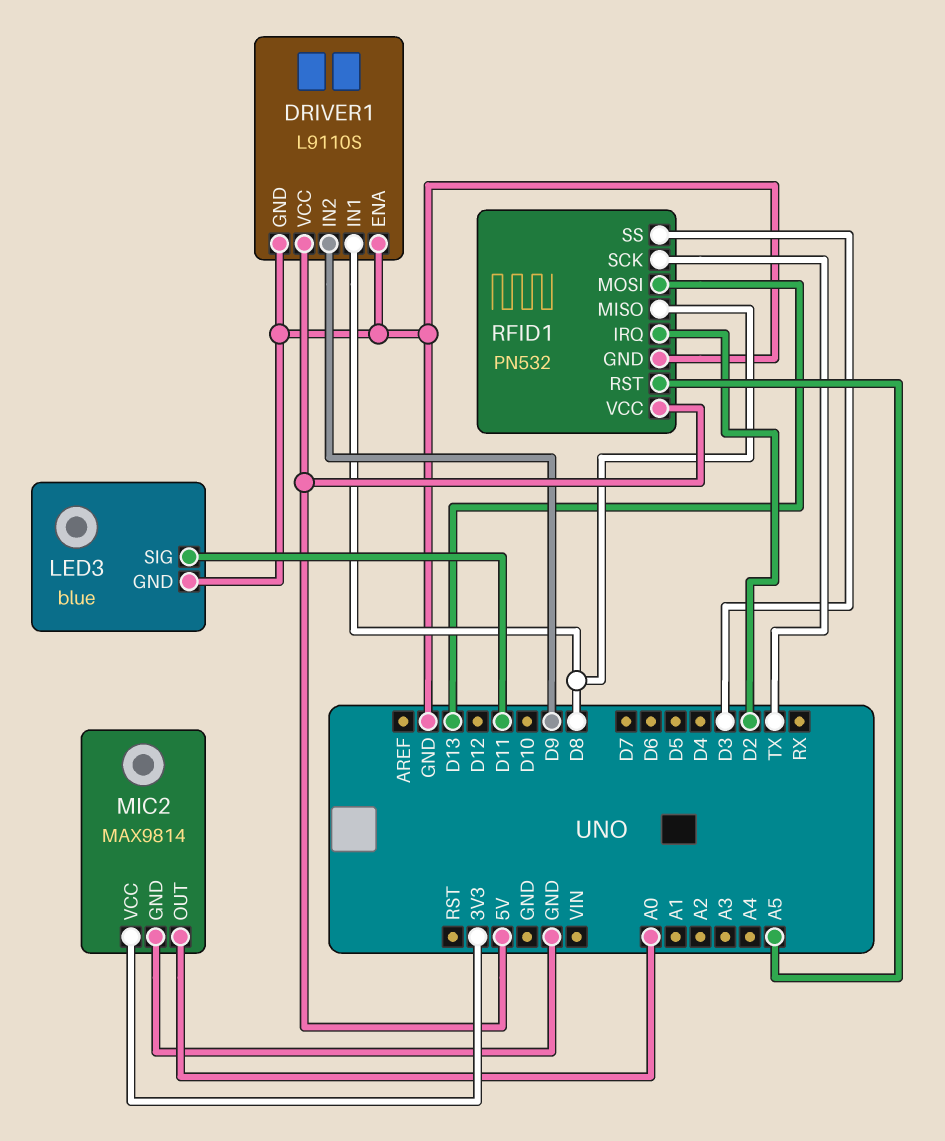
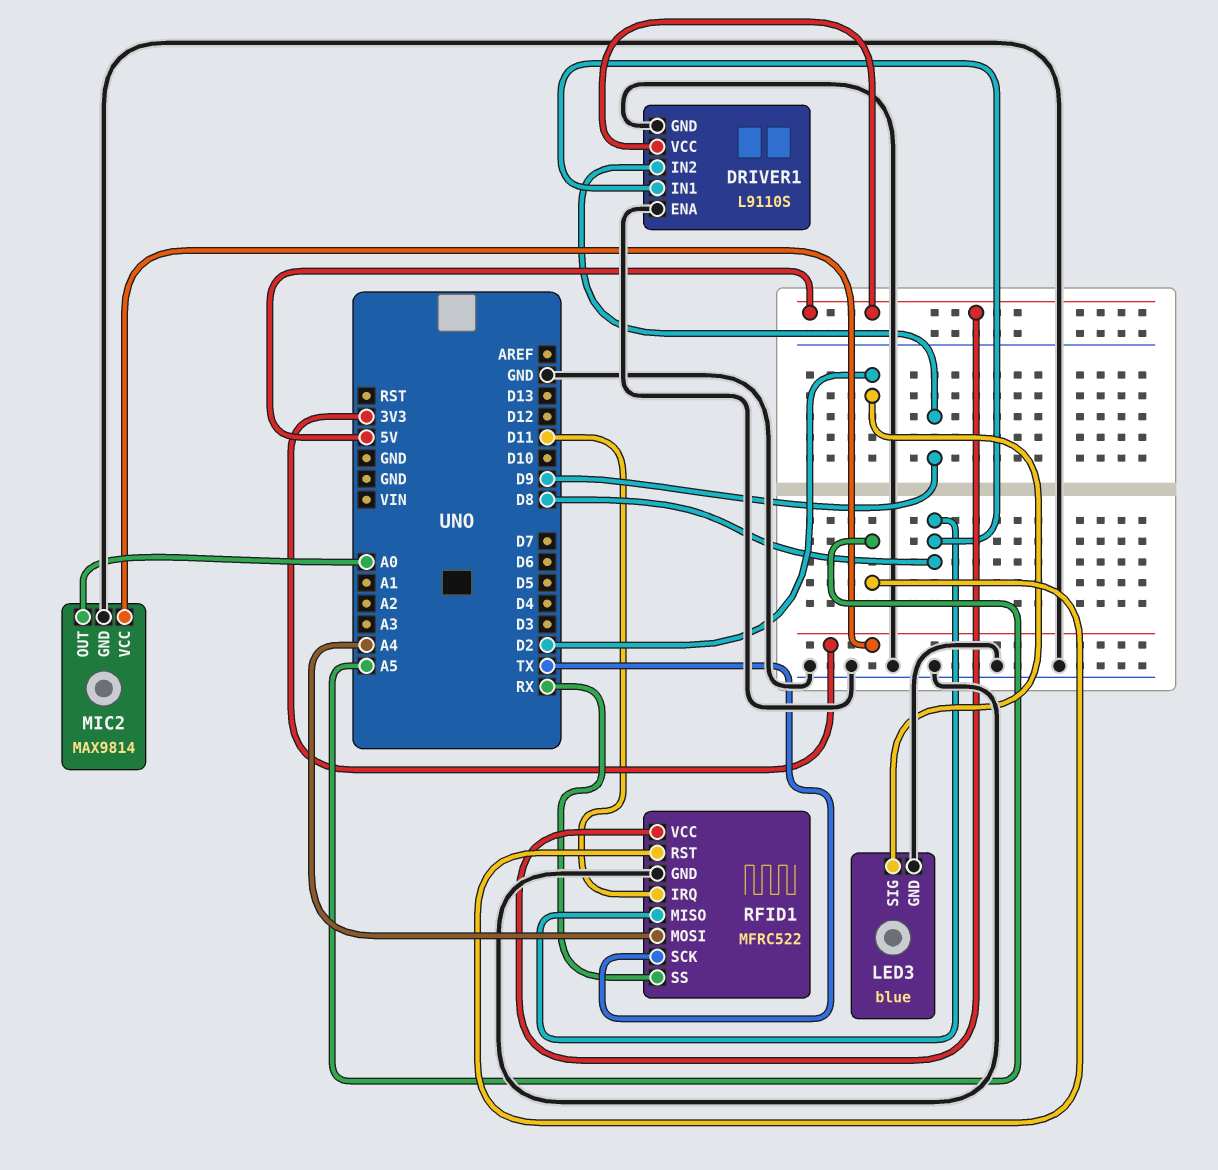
LED3 pin SIG: D11 -> D2
RFID1: PN532 -> MFRC522
RFID1 pin IRQ: D2 -> D11
RFID1 pin MOSI: D13 -> A4
RFID1 pin SS: D3 -> RX

